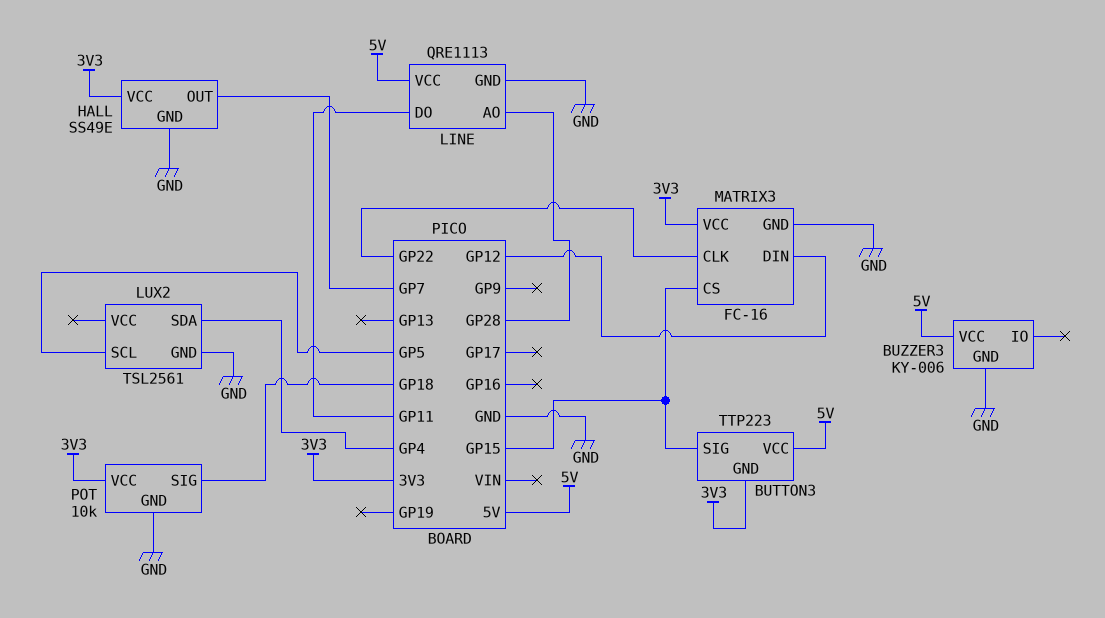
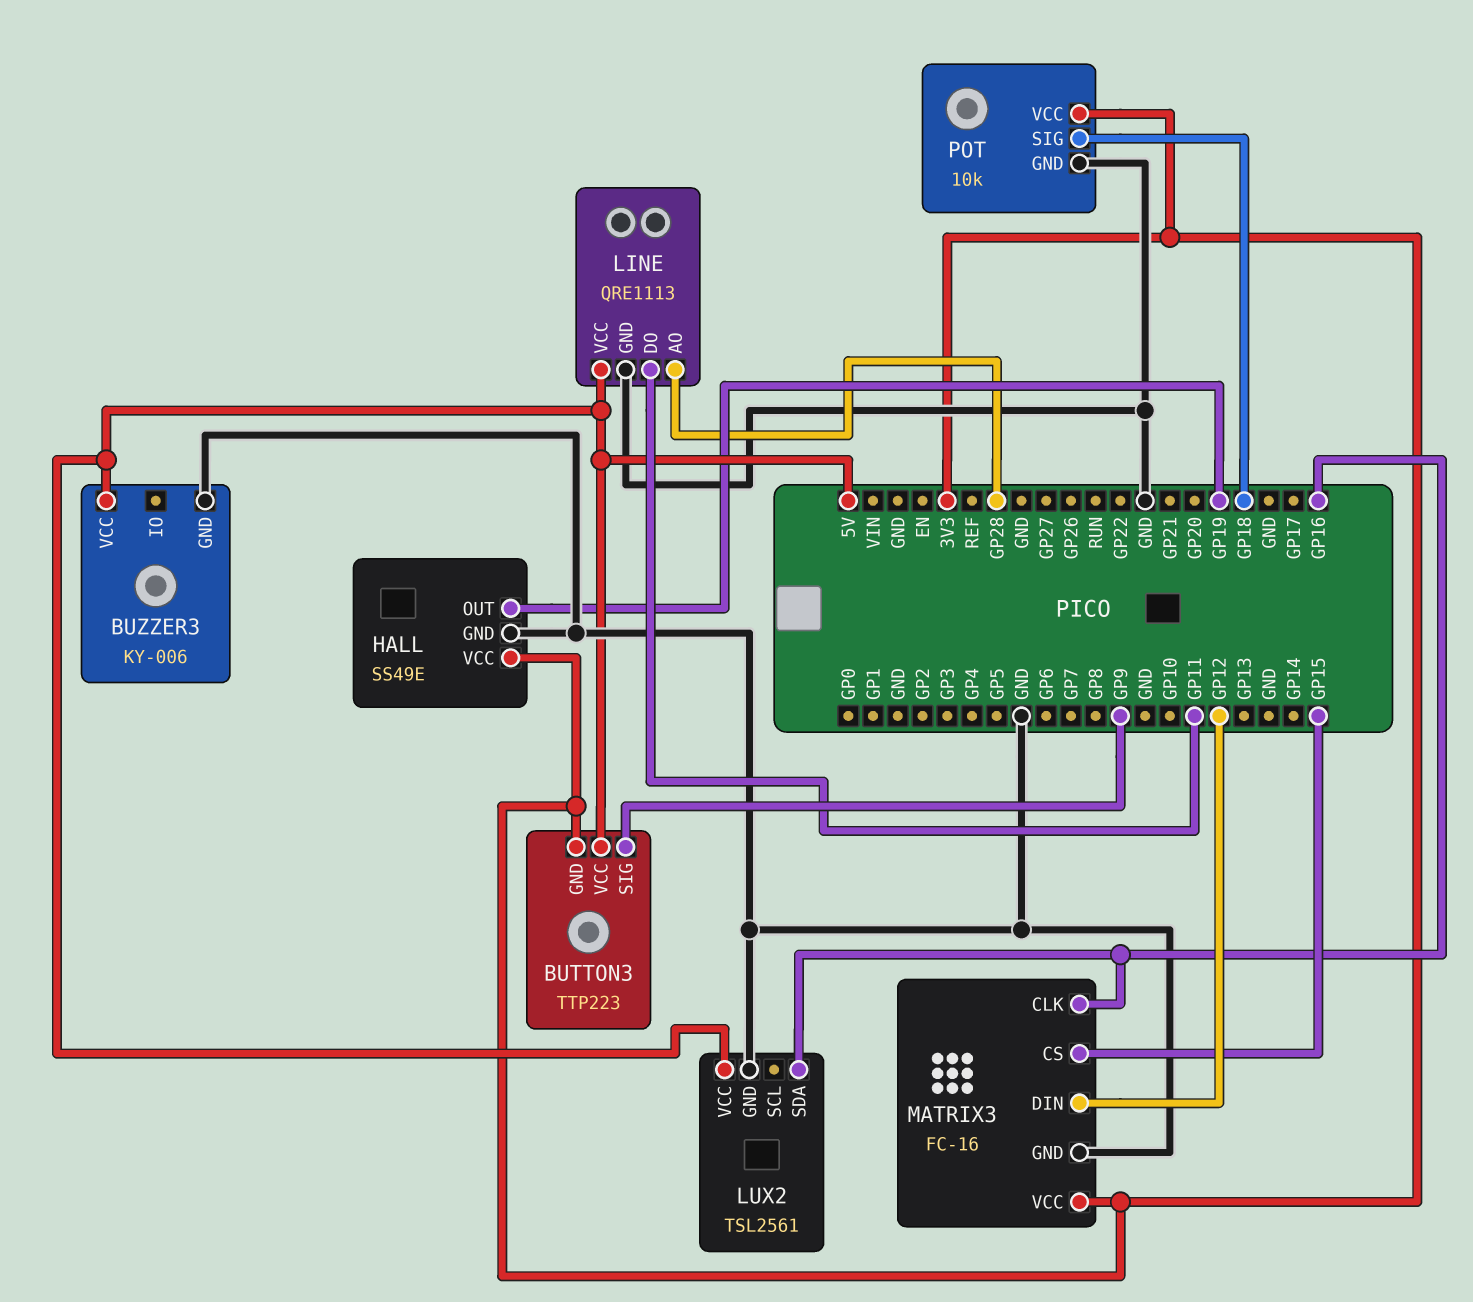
BUTTON3 pin SIG: GP15 -> GP9
HALL pin OUT: GP7 -> GP19
LUX2 pin SCL: GP5 -> none
LUX2 pin SDA: GP4 -> GP16
LUX2 pin VCC: none -> 5V
MATRIX3 pin CLK: GP22 -> GP16

